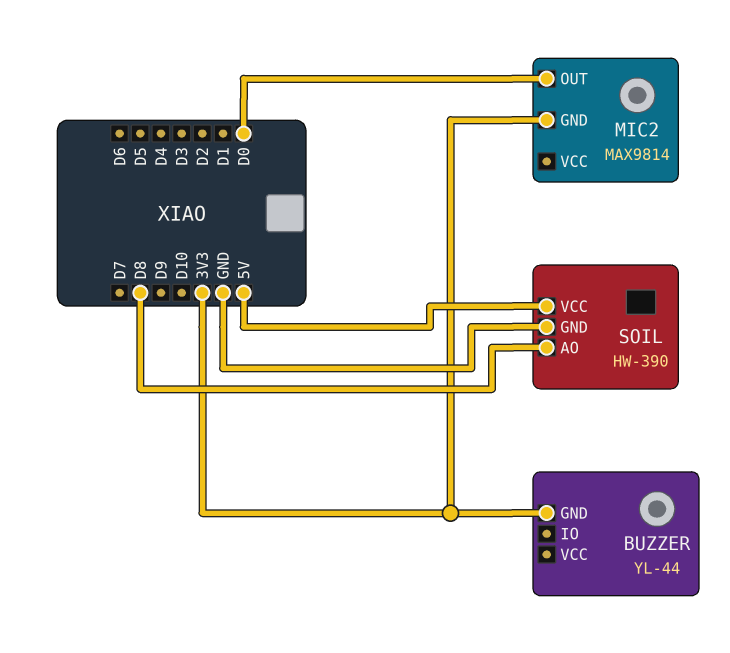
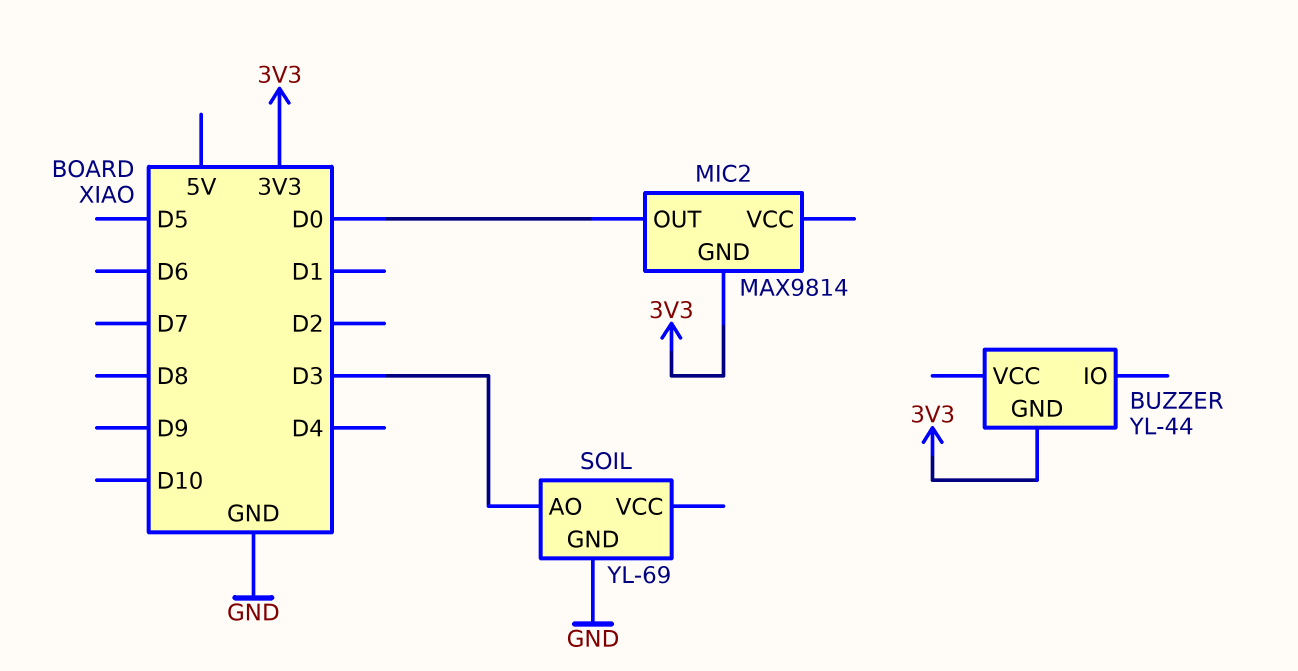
SOIL: HW-390 -> YL-69
SOIL pin AO: D8 -> D3
SOIL pin VCC: 5V -> none

